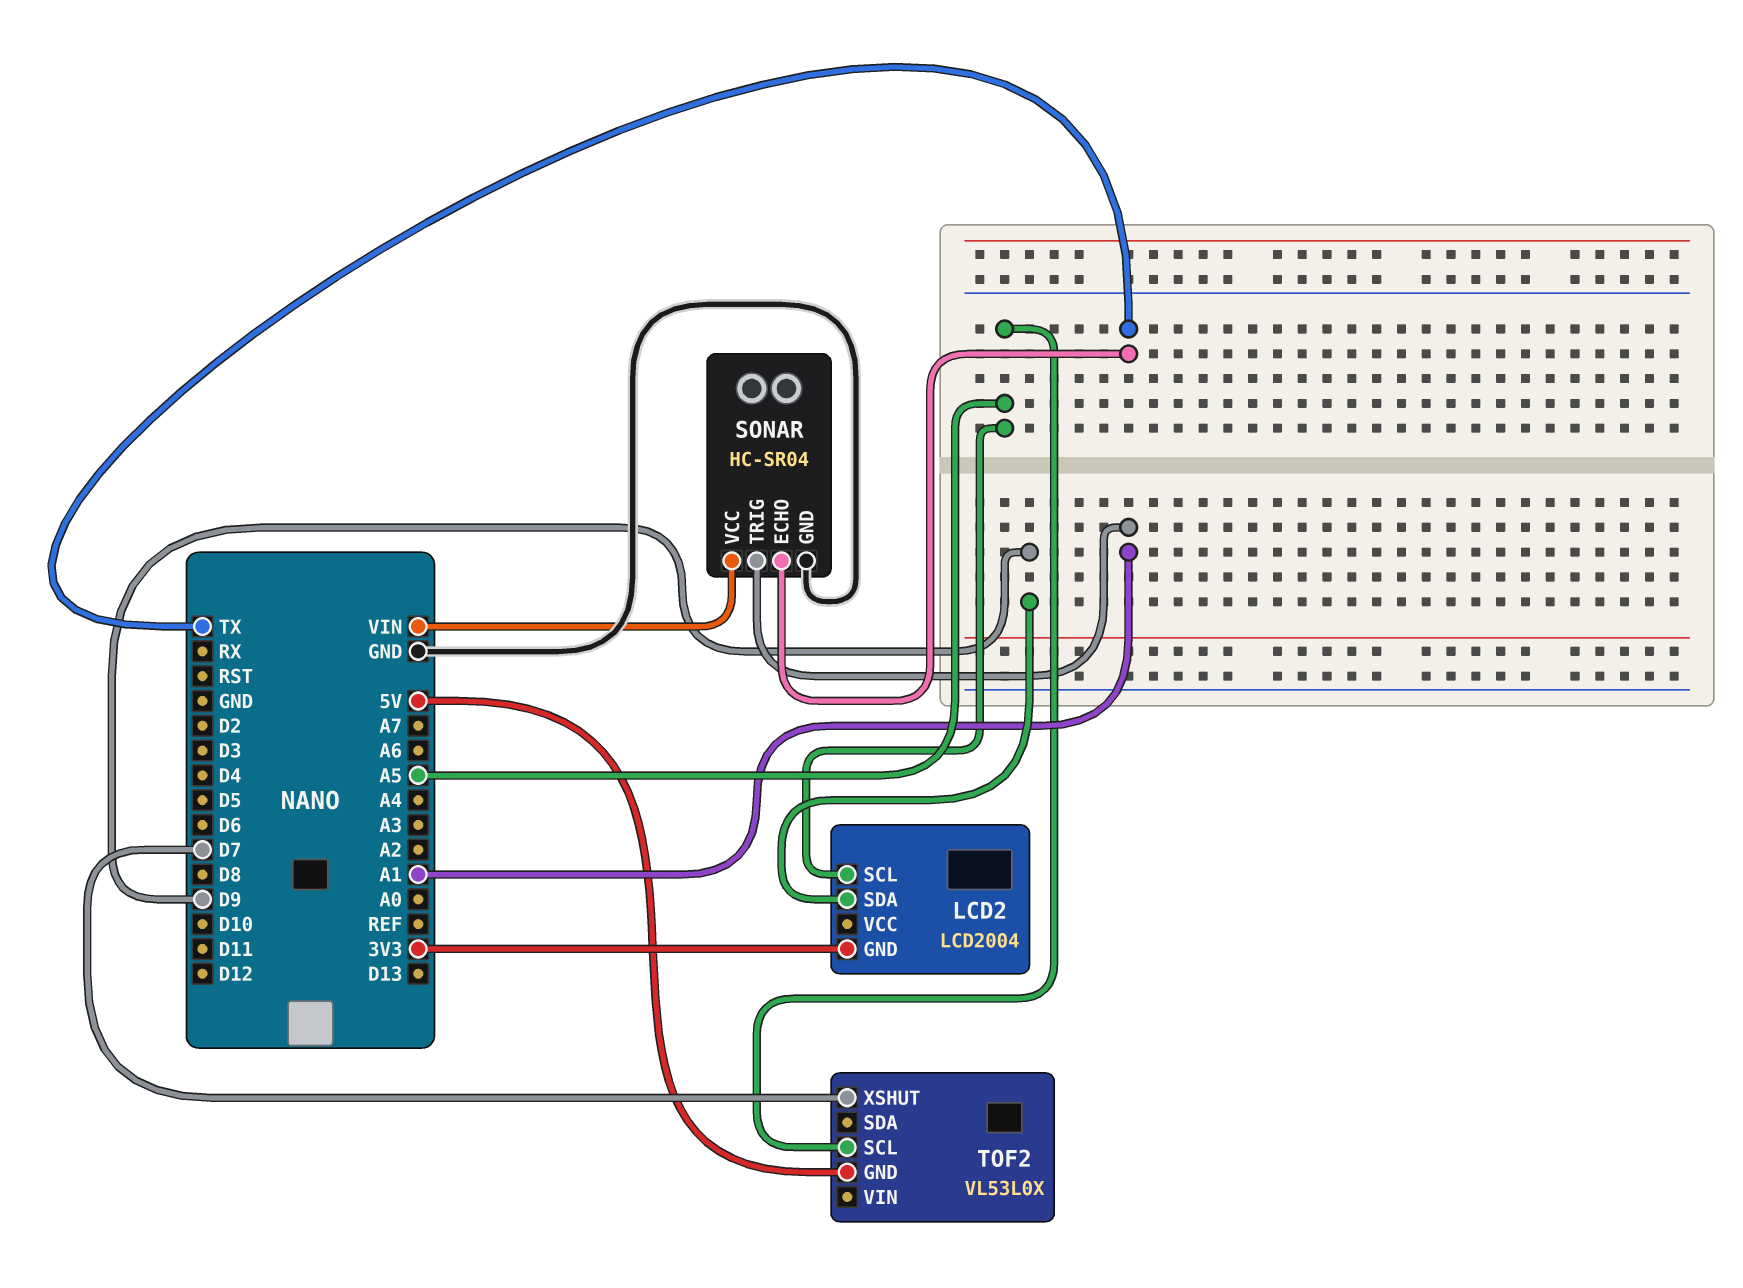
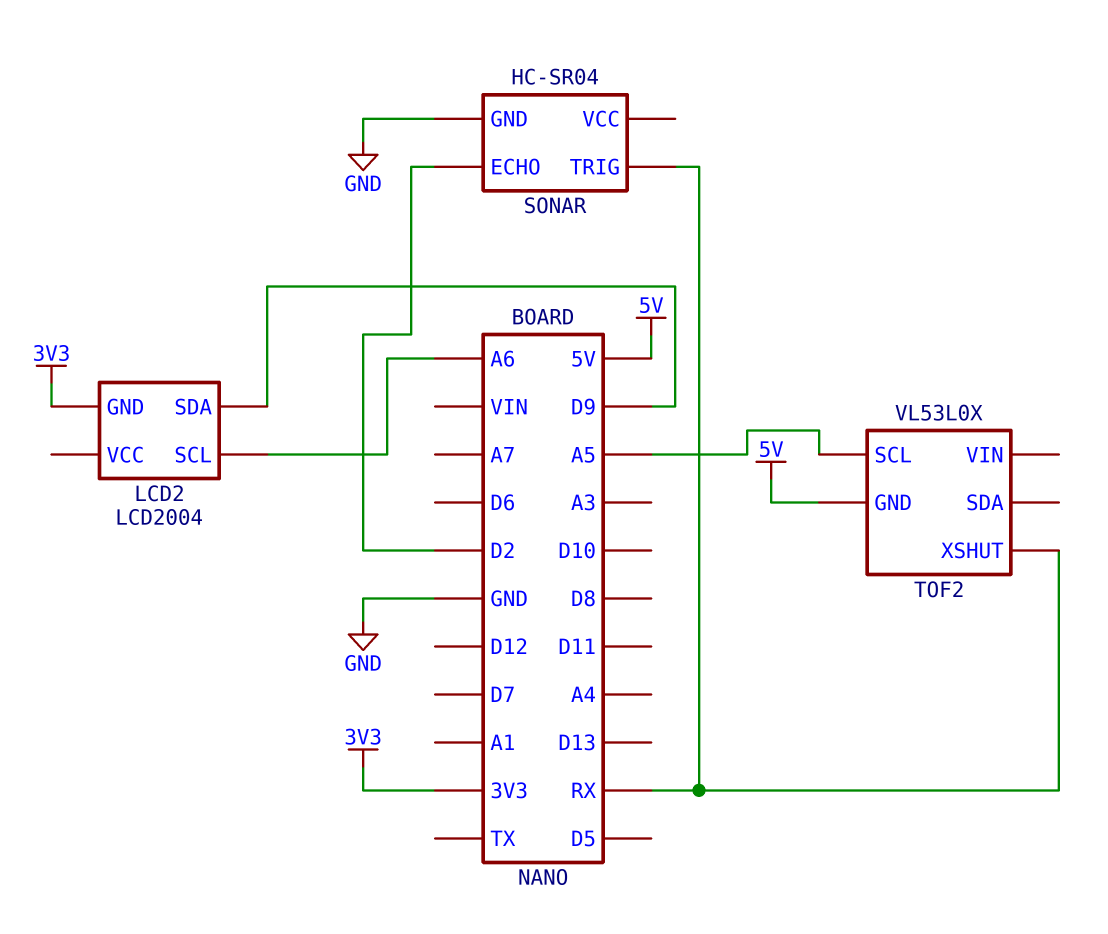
LCD2 pin SCL: A5 -> A6
SONAR pin ECHO: TX -> D2
SONAR pin TRIG: A1 -> RX
SONAR pin VCC: VIN -> none
TOF2 pin XSHUT: D7 -> RX

